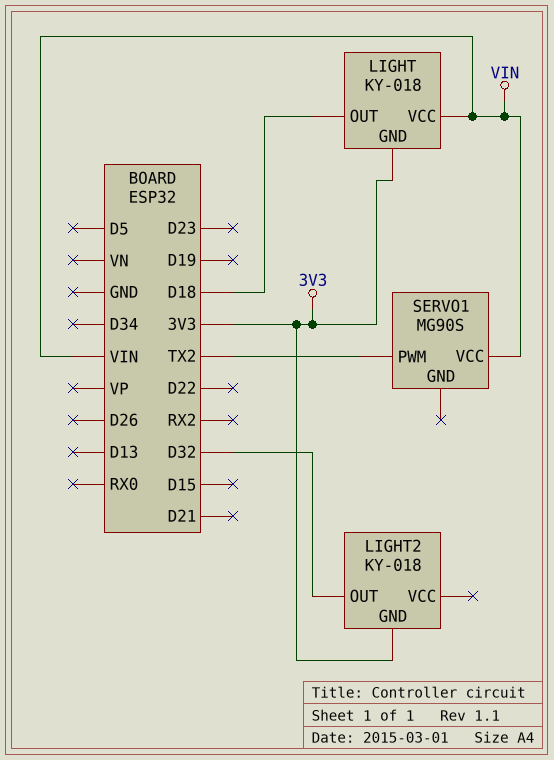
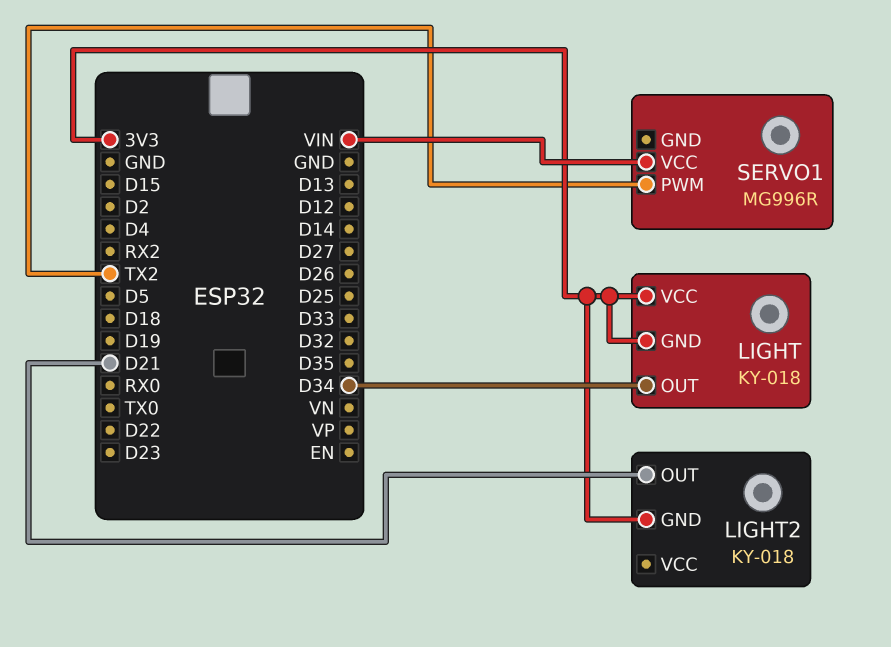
LIGHT pin OUT: D18 -> D34
LIGHT pin VCC: VIN -> 3V3
LIGHT2 pin OUT: D32 -> D21
SERVO1: MG90S -> MG996R

